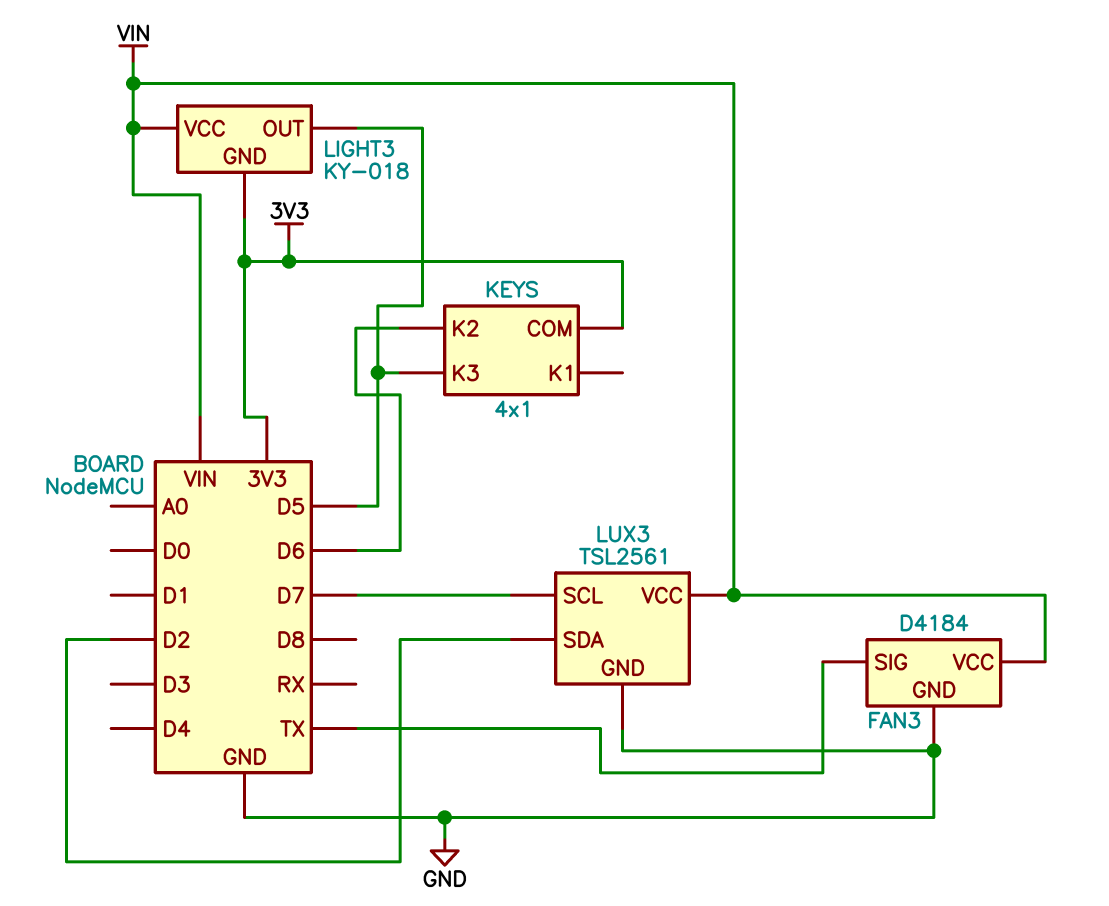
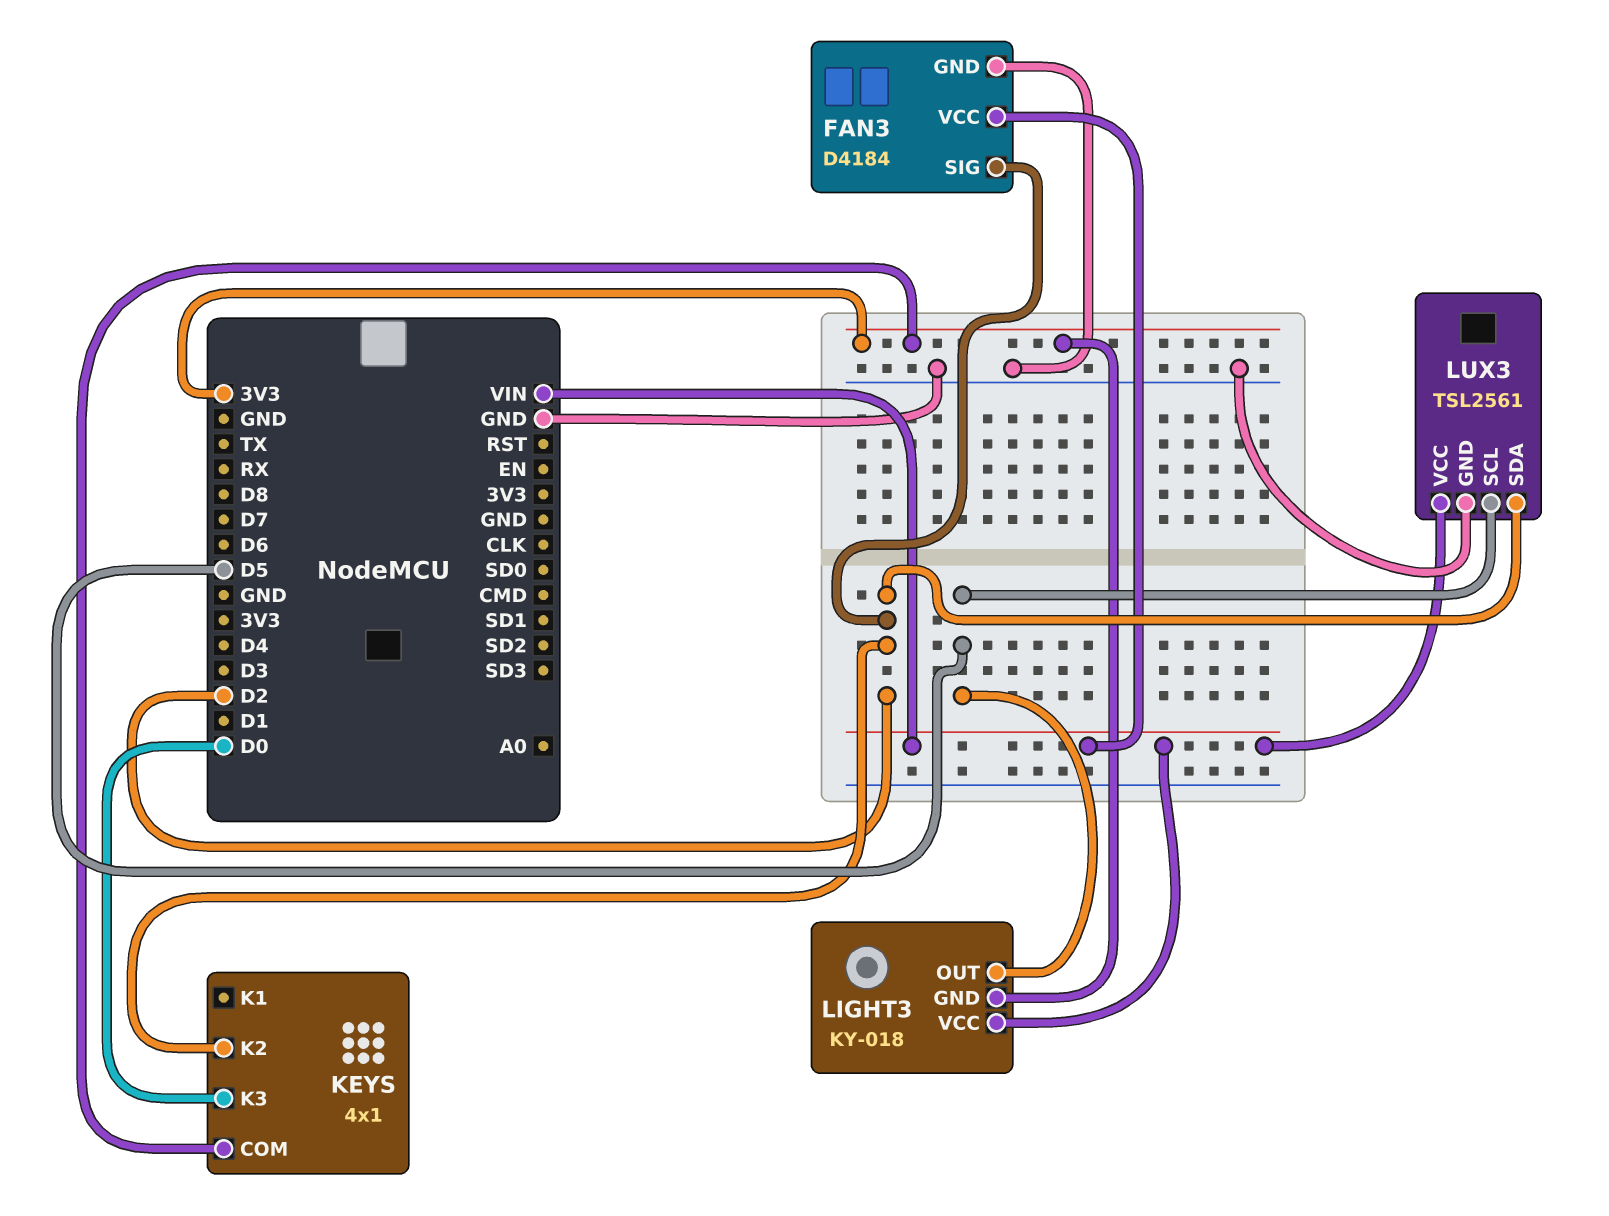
FAN3 pin SIG: TX -> D2
KEYS pin K2: D6 -> D2
KEYS pin K3: D5 -> D0
LUX3 pin SCL: D7 -> D5

